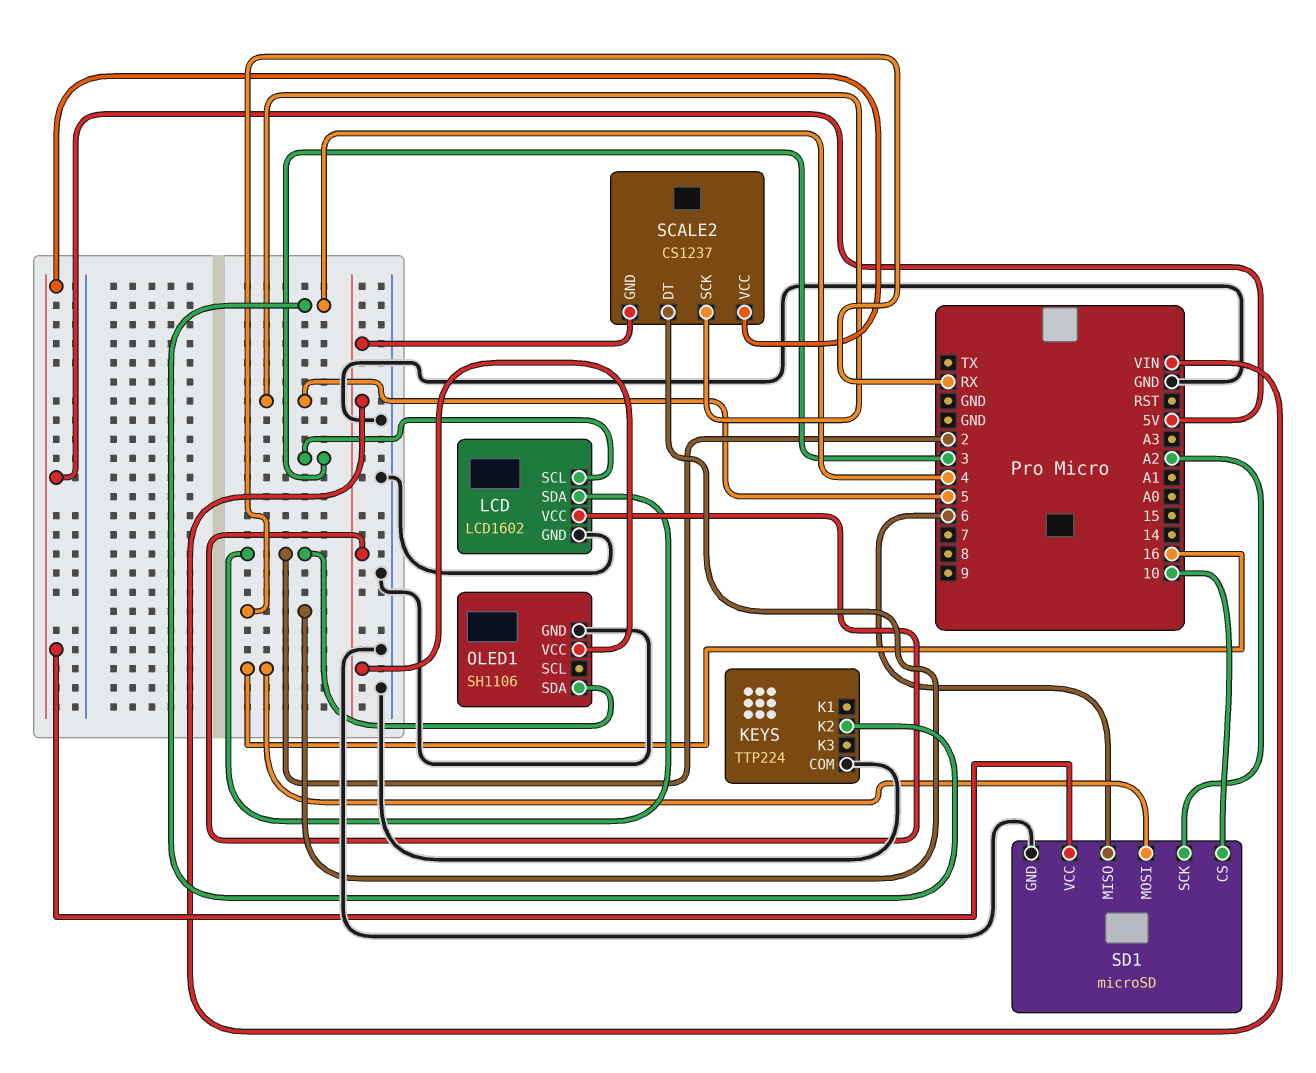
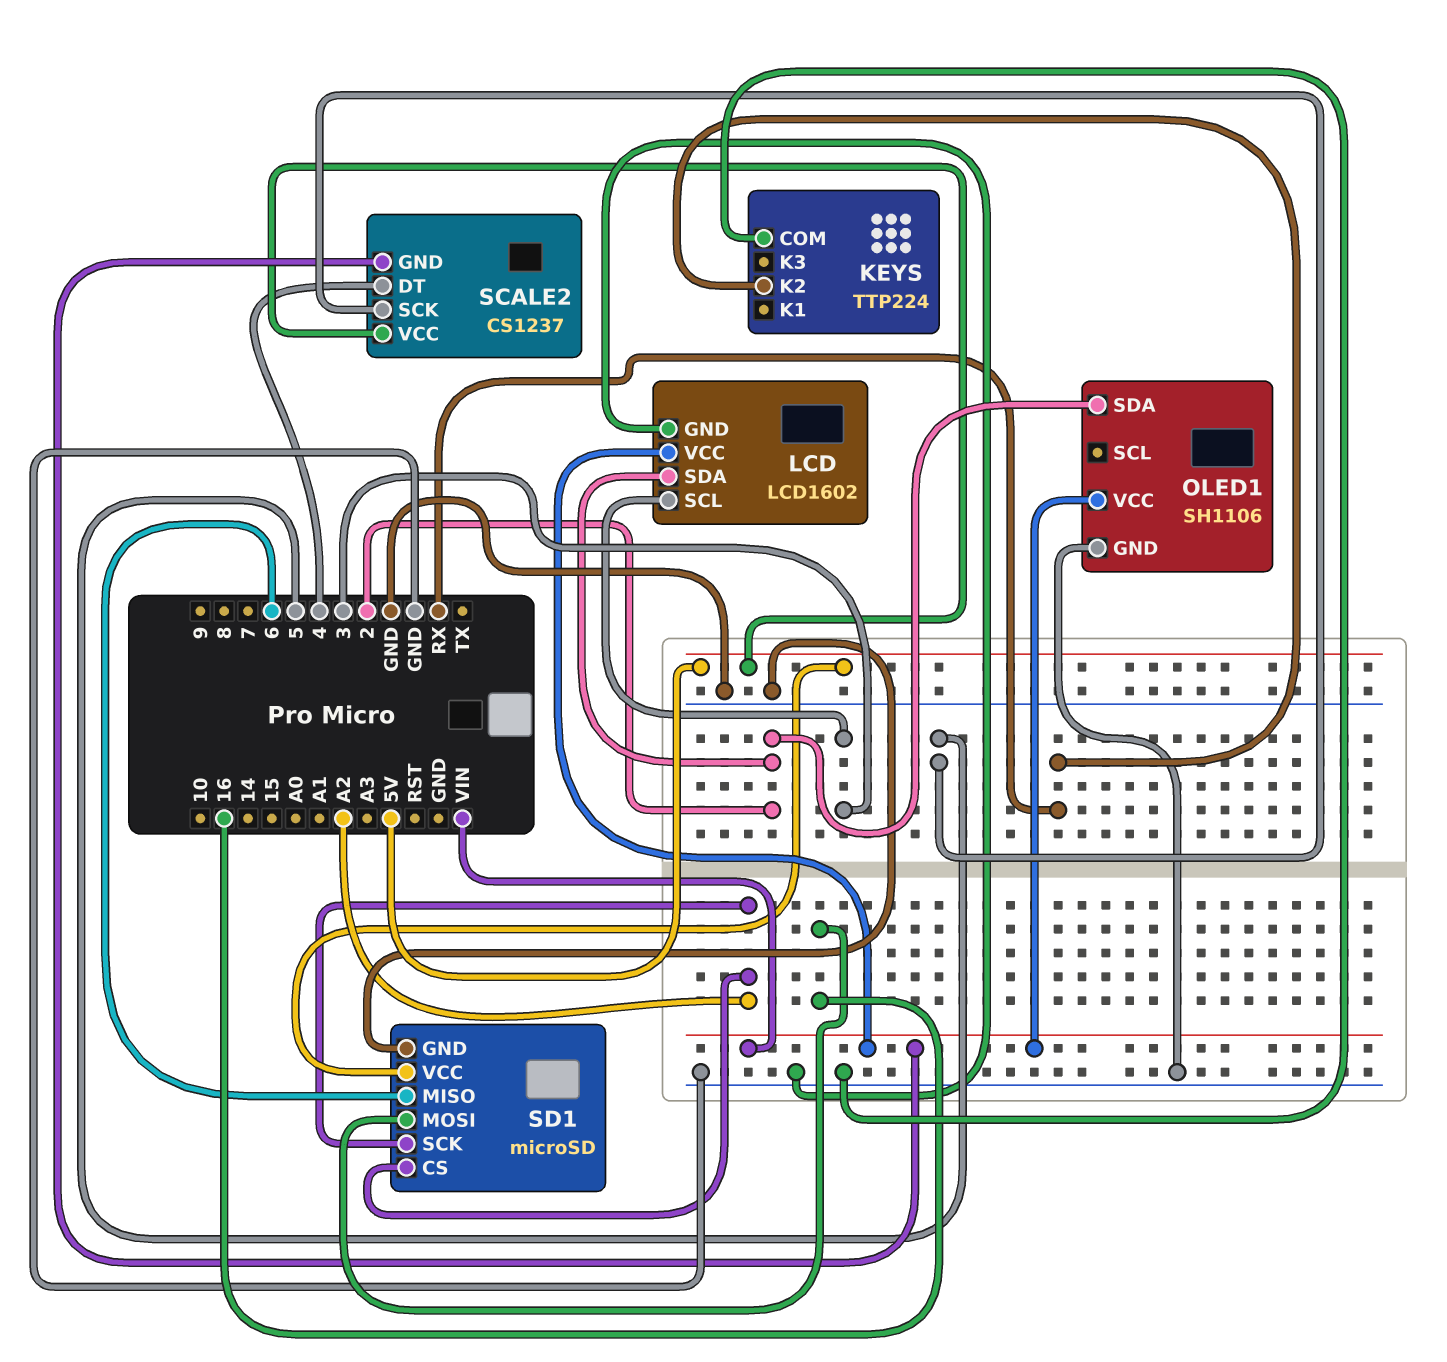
KEYS pin K2: 4 -> RX
SCALE2 pin DT: RX -> 4
SD1 pin CS: 10 -> A2

